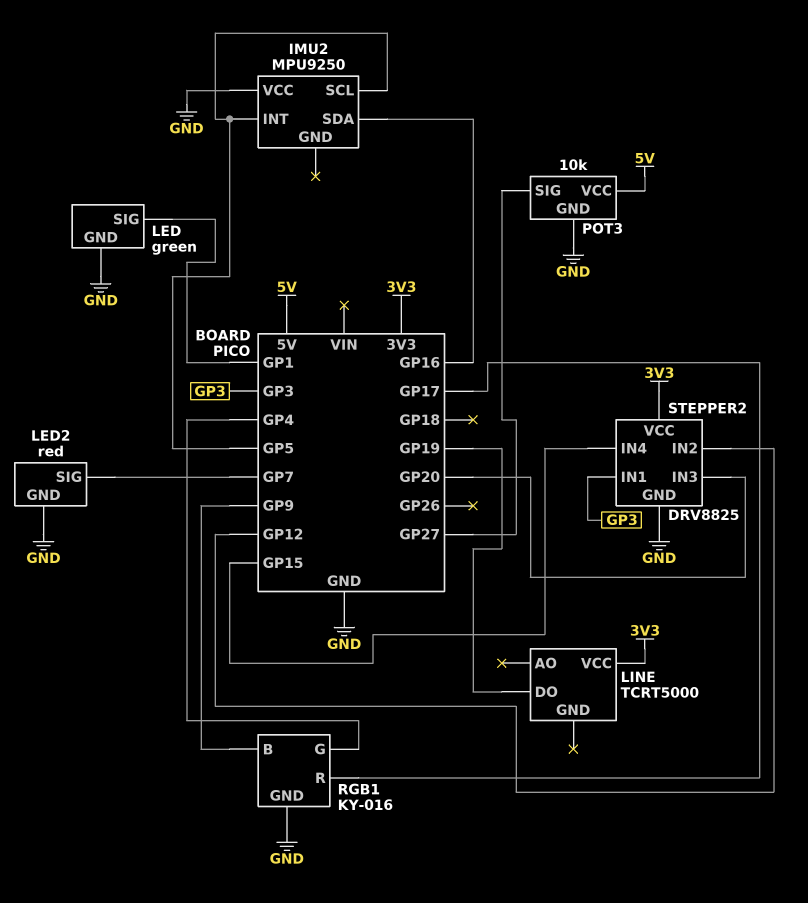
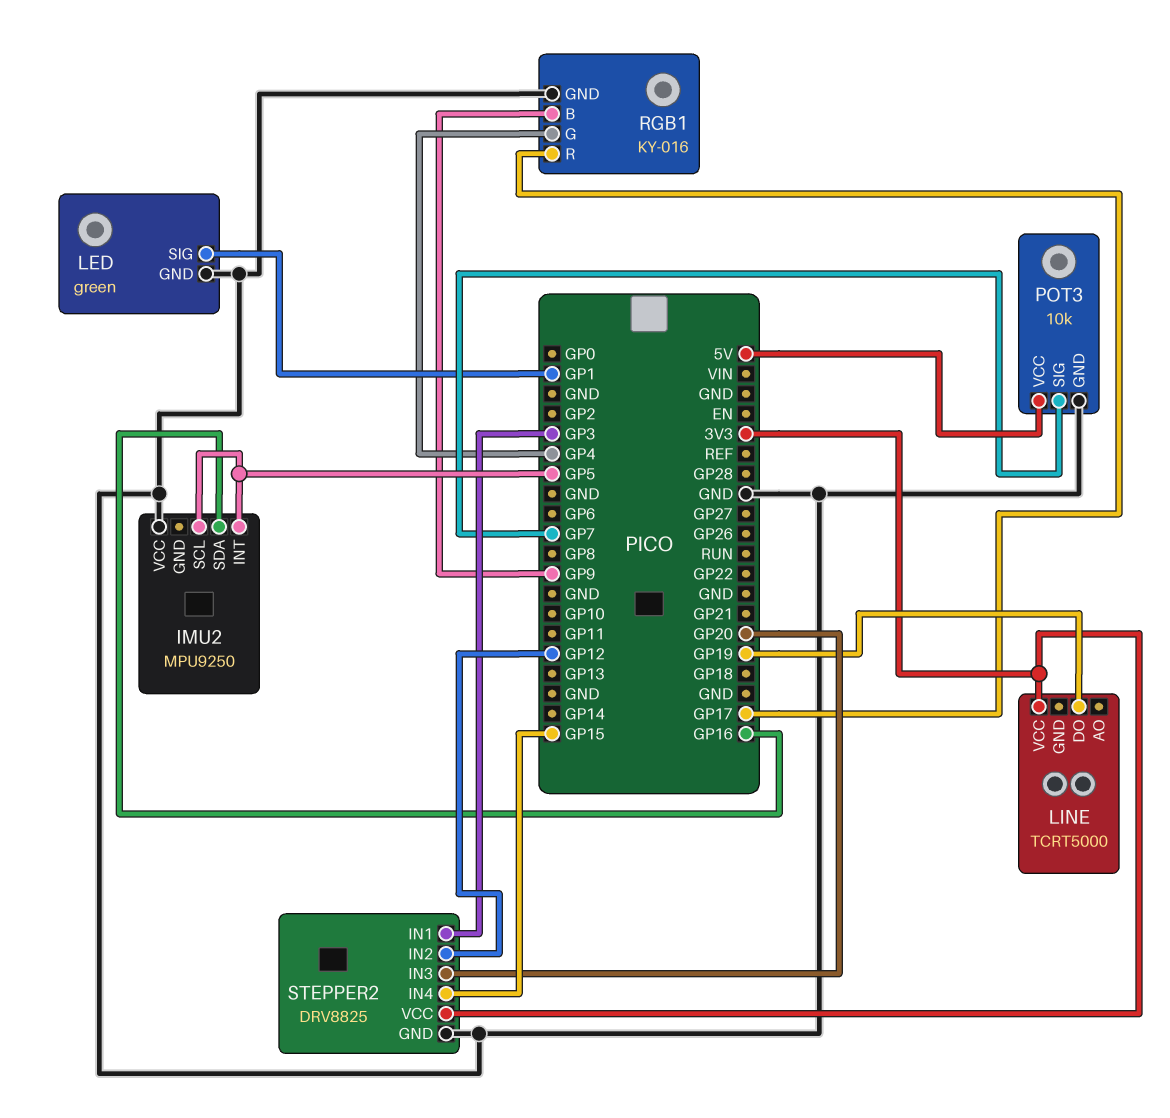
LED2: red -> none
LED2 pin GND: GND -> none
LED2 pin SIG: GP7 -> none
POT3 pin SIG: GP27 -> GP7

